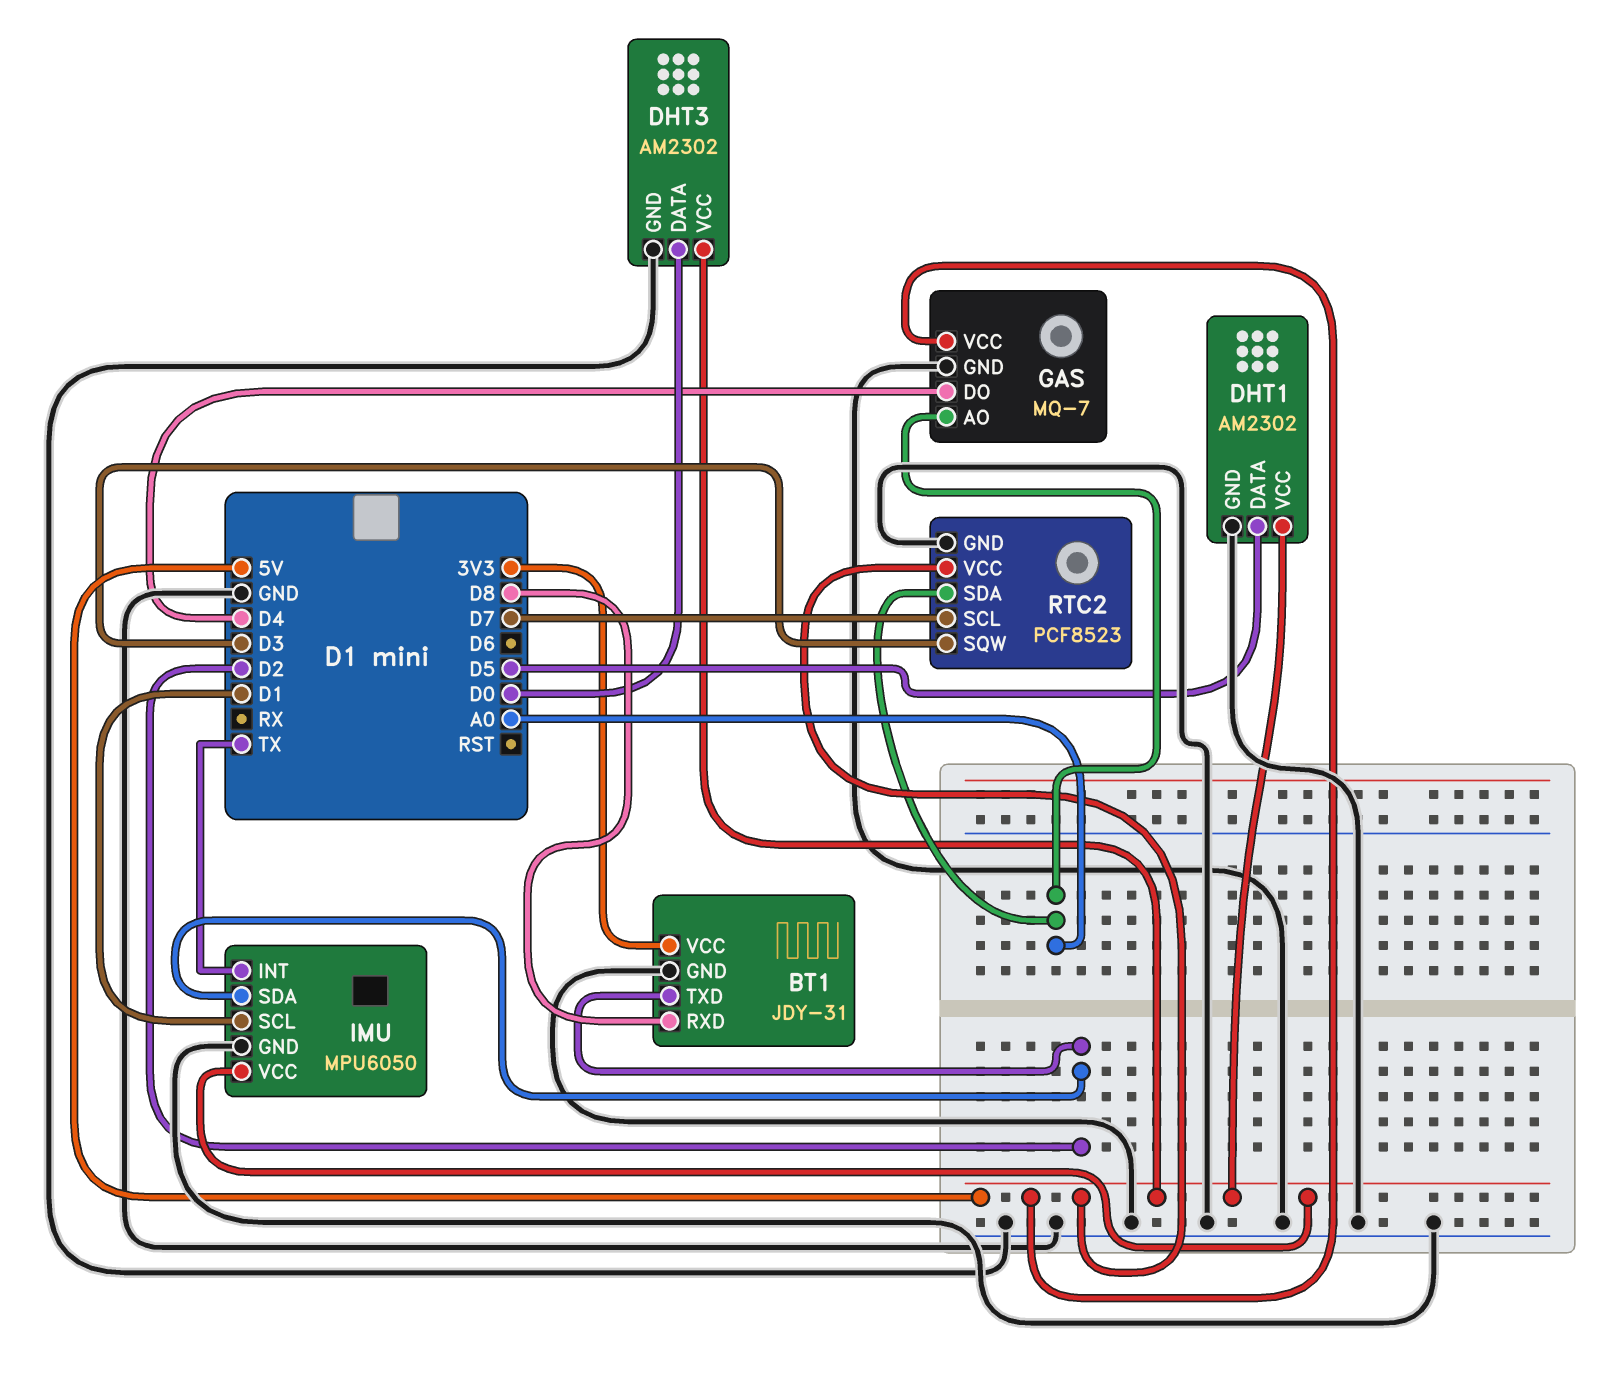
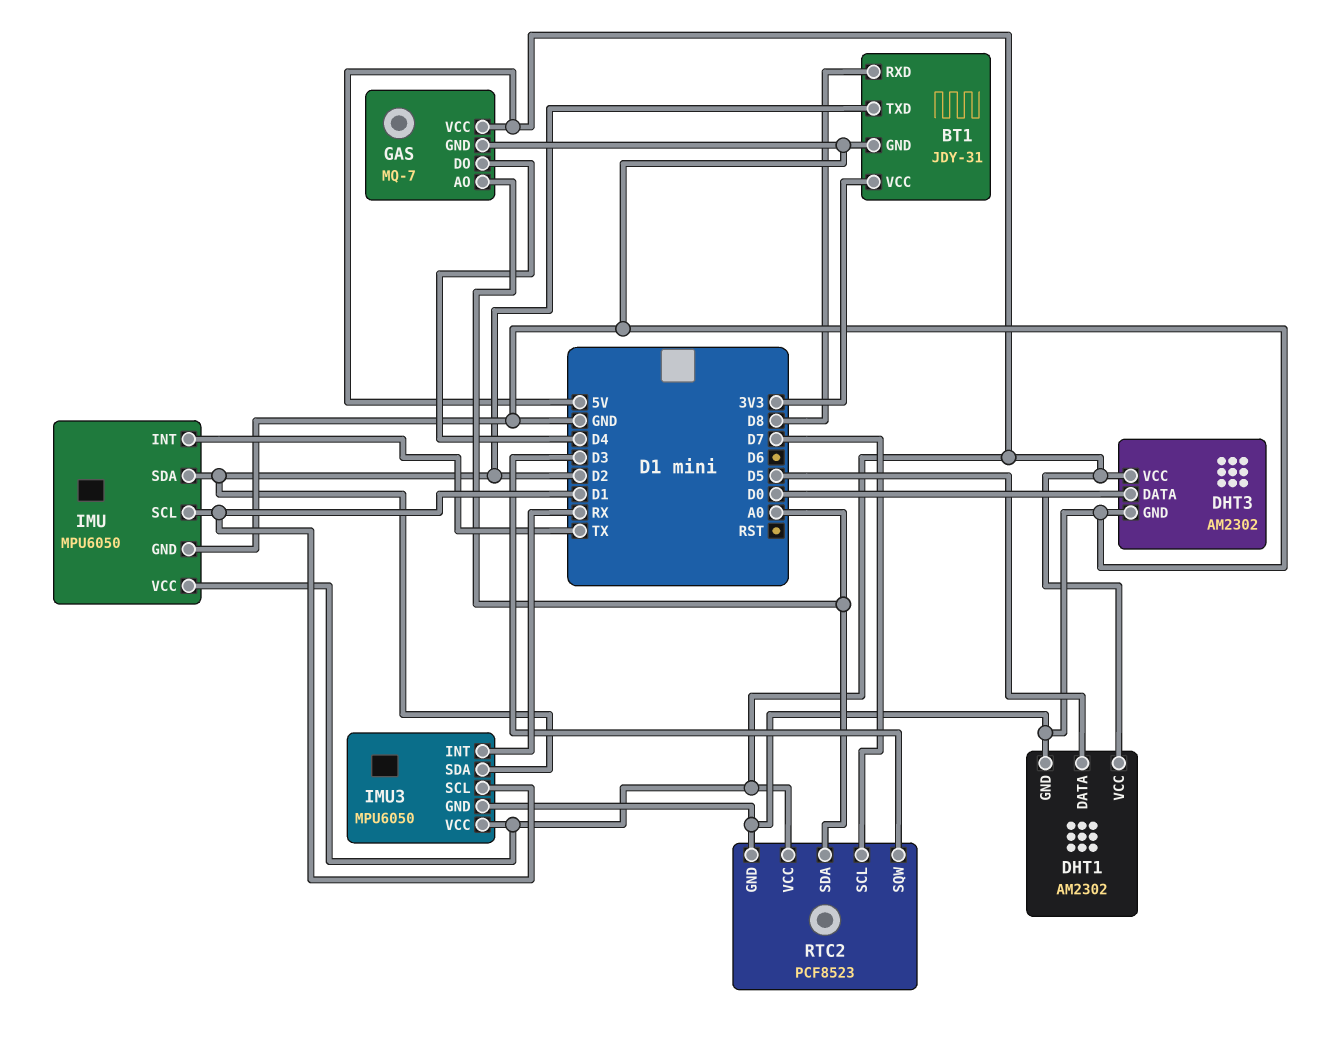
IMU3: none -> MPU6050
IMU3 pin GND: none -> GND
IMU3 pin INT: none -> RX
IMU3 pin SCL: none -> D1
IMU3 pin SDA: none -> D2
IMU3 pin VCC: none -> 5V

